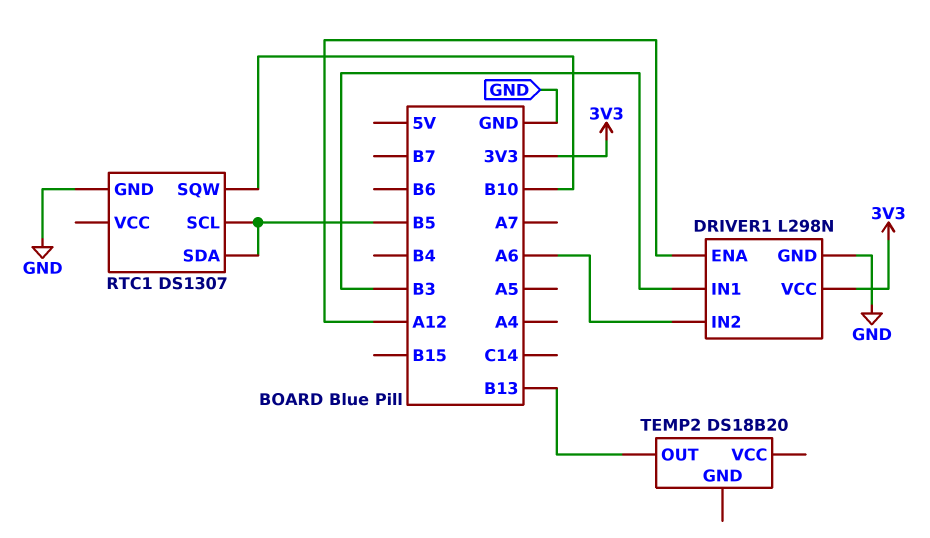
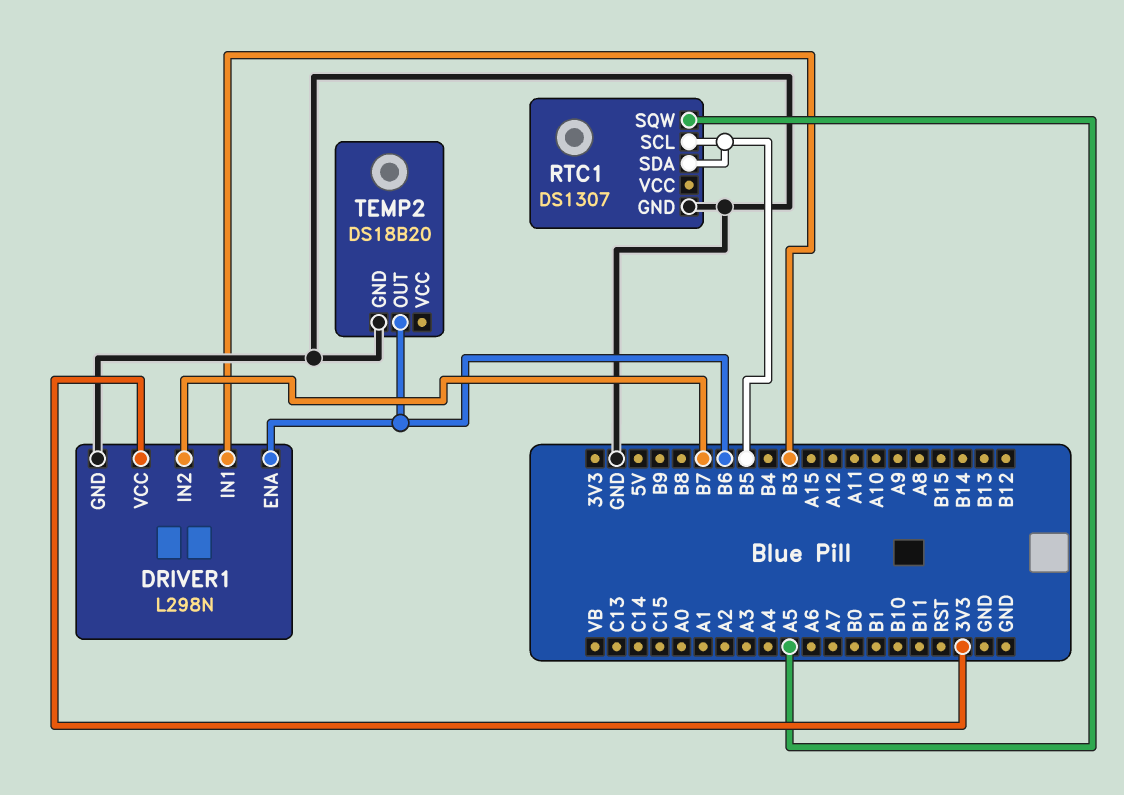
DRIVER1 pin ENA: A12 -> B6
DRIVER1 pin IN2: A6 -> B7
RTC1 pin SQW: B10 -> A5
TEMP2 pin GND: none -> GND
TEMP2 pin OUT: B13 -> B6

